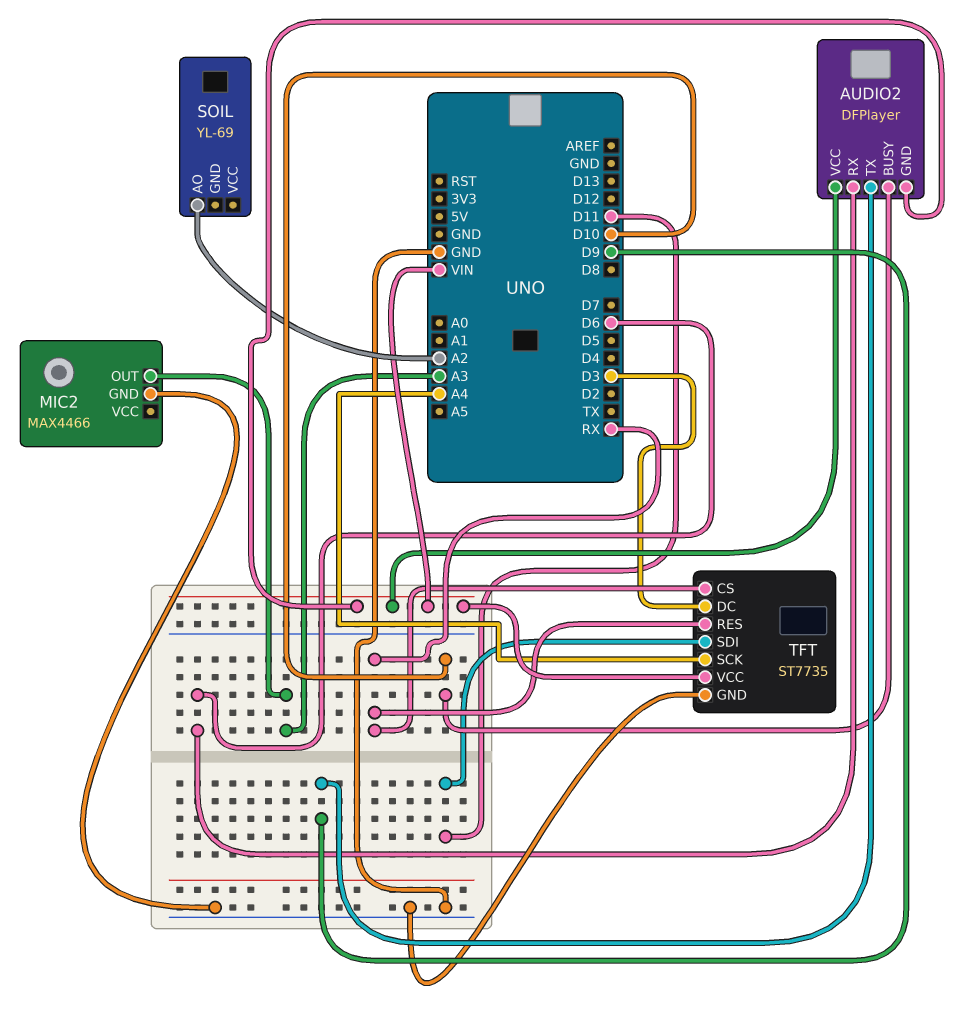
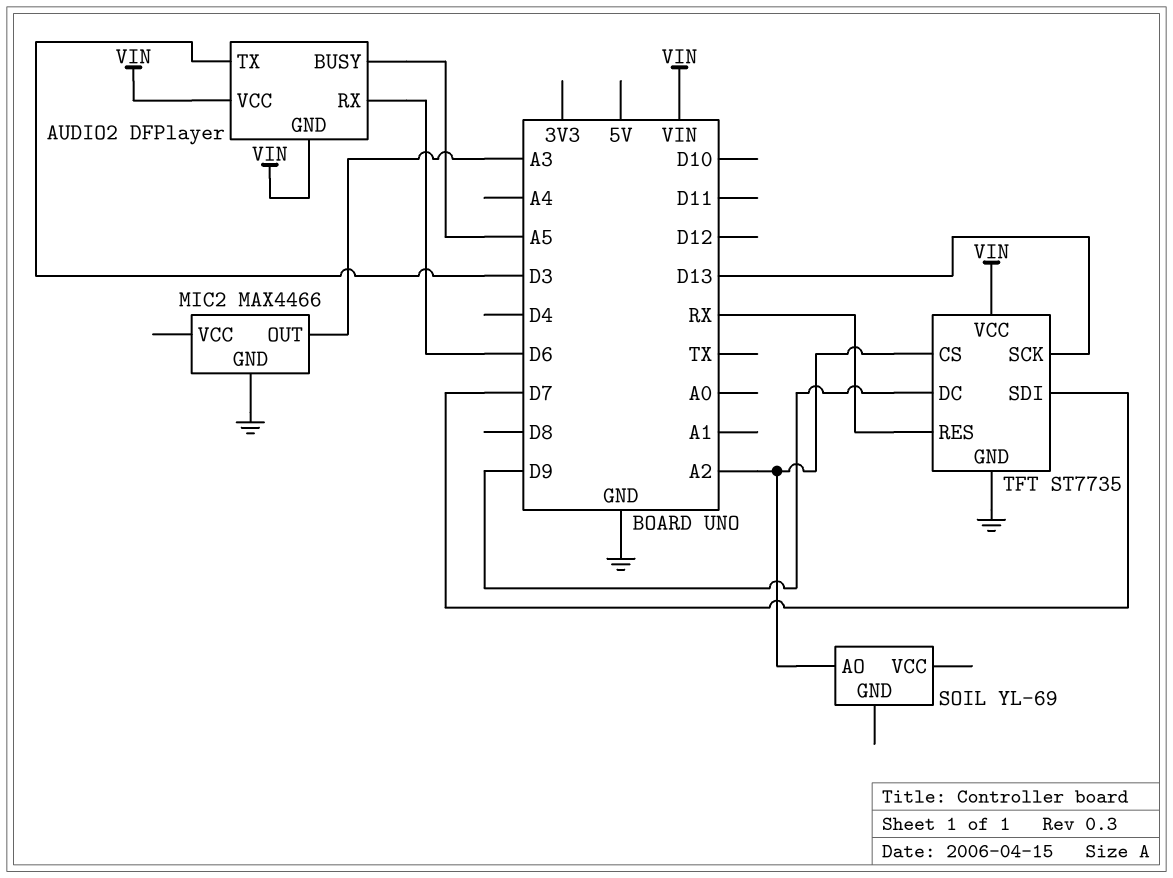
AUDIO2 pin BUSY: D10 -> A5
AUDIO2 pin TX: D9 -> D3
TFT pin CS: RX -> A2
TFT pin DC: D3 -> D9
TFT pin SCK: A4 -> D13
TFT pin SDI: D11 -> D7

